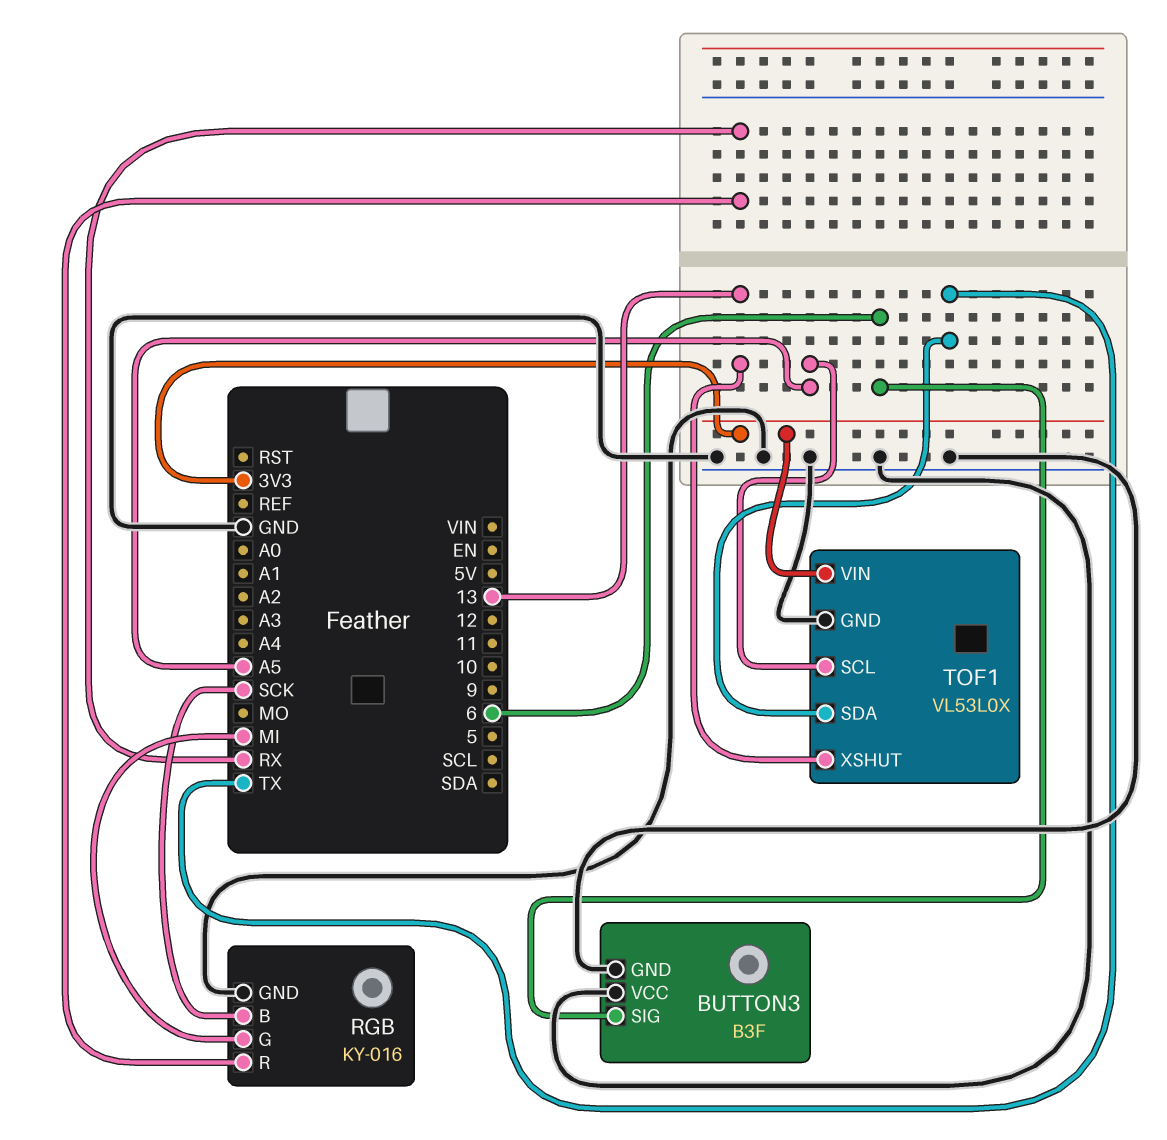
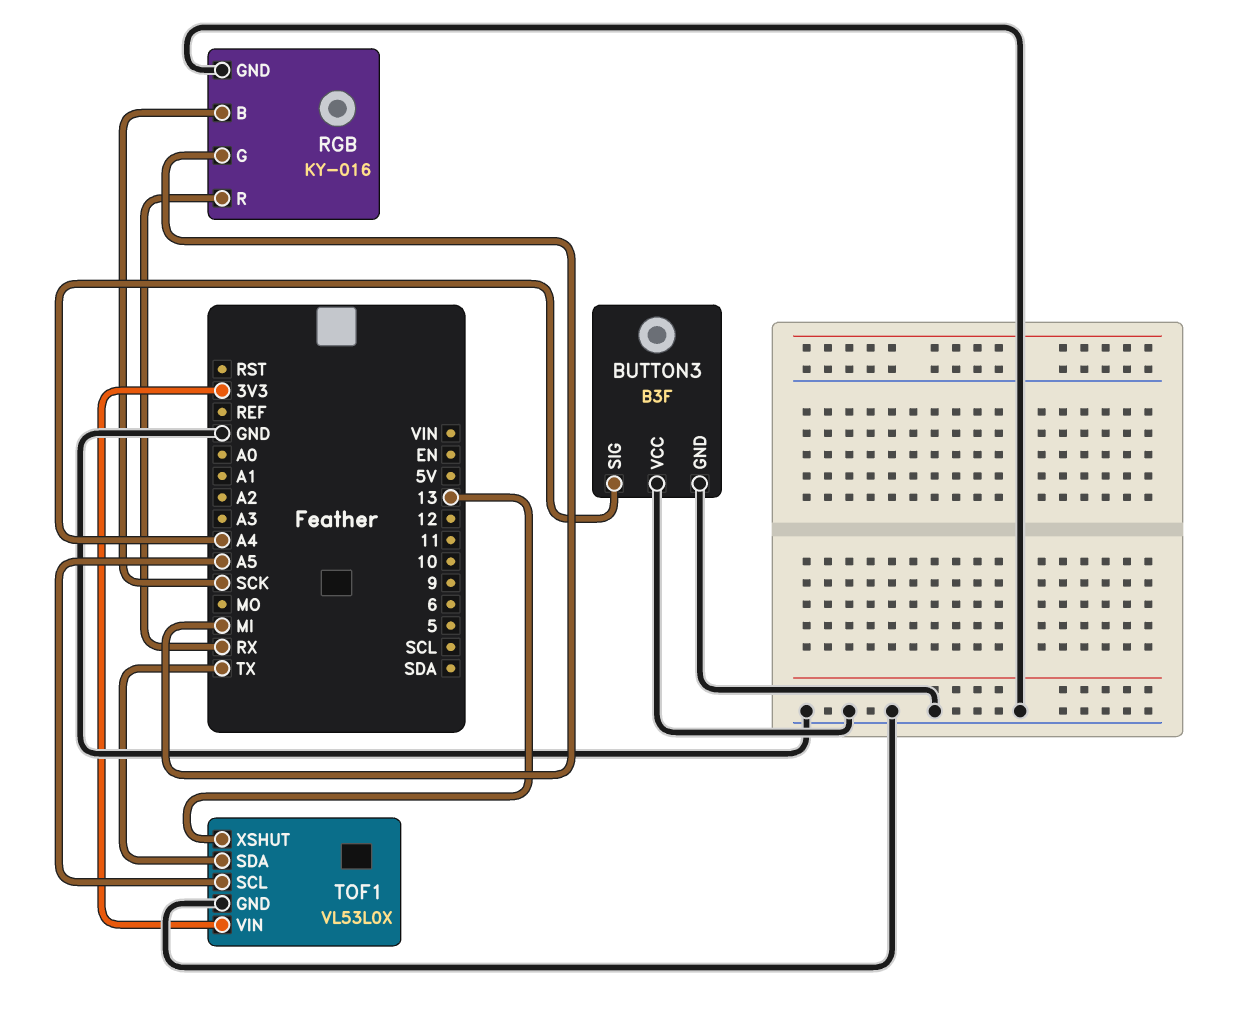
BUTTON3 pin SIG: 6 -> A4

